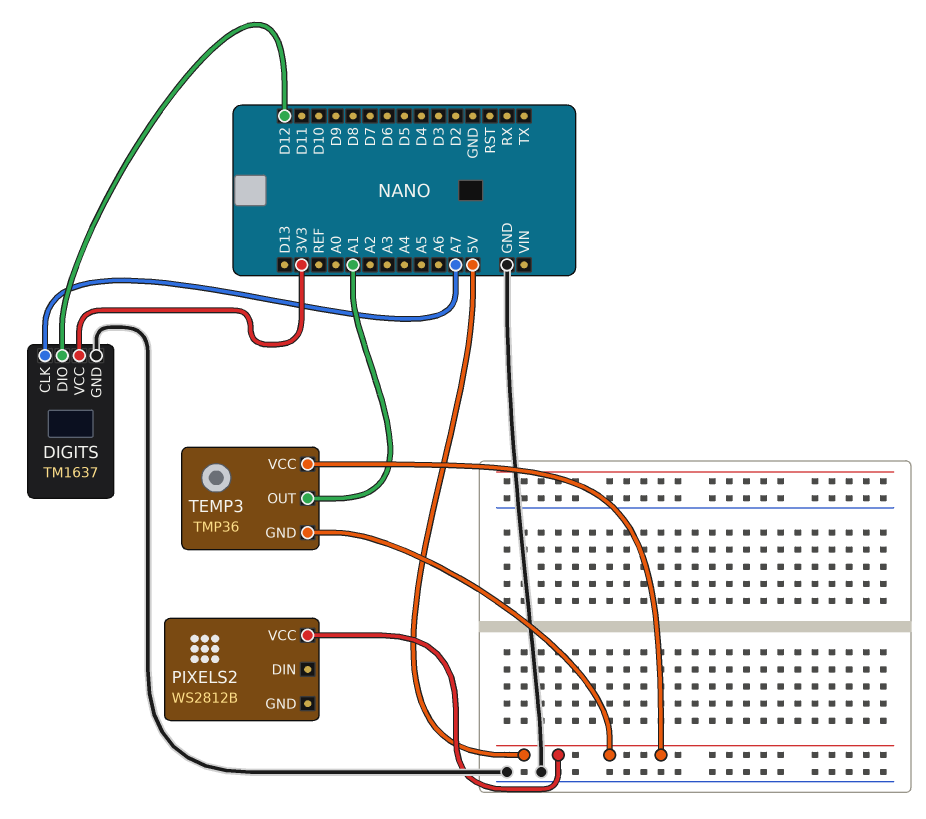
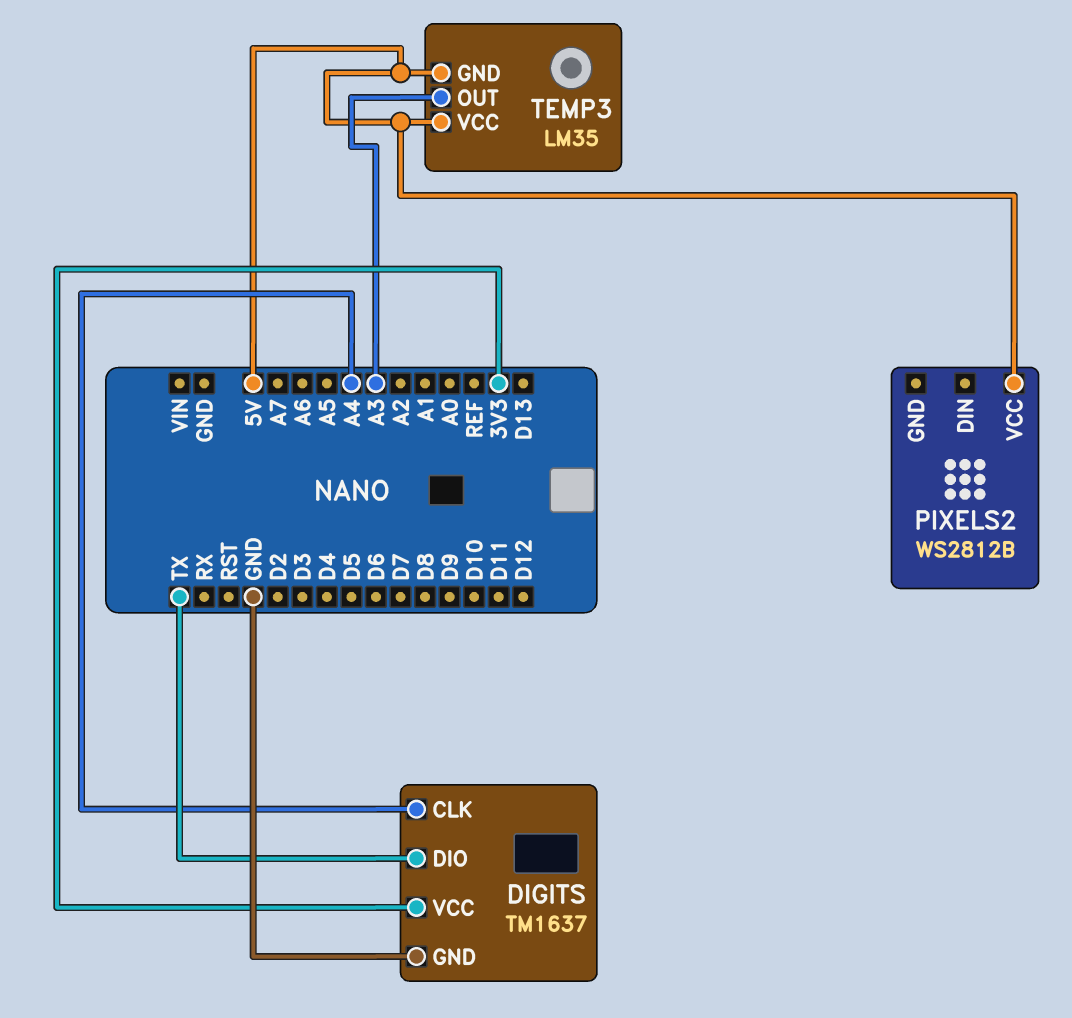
DIGITS pin CLK: A7 -> A4
DIGITS pin DIO: D12 -> TX
TEMP3: TMP36 -> LM35
TEMP3 pin OUT: A1 -> A3

